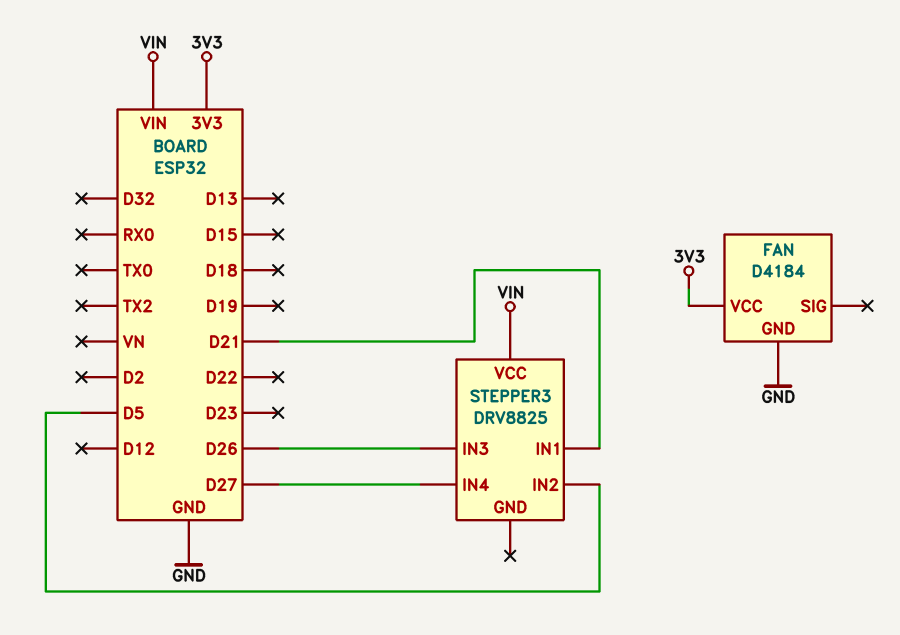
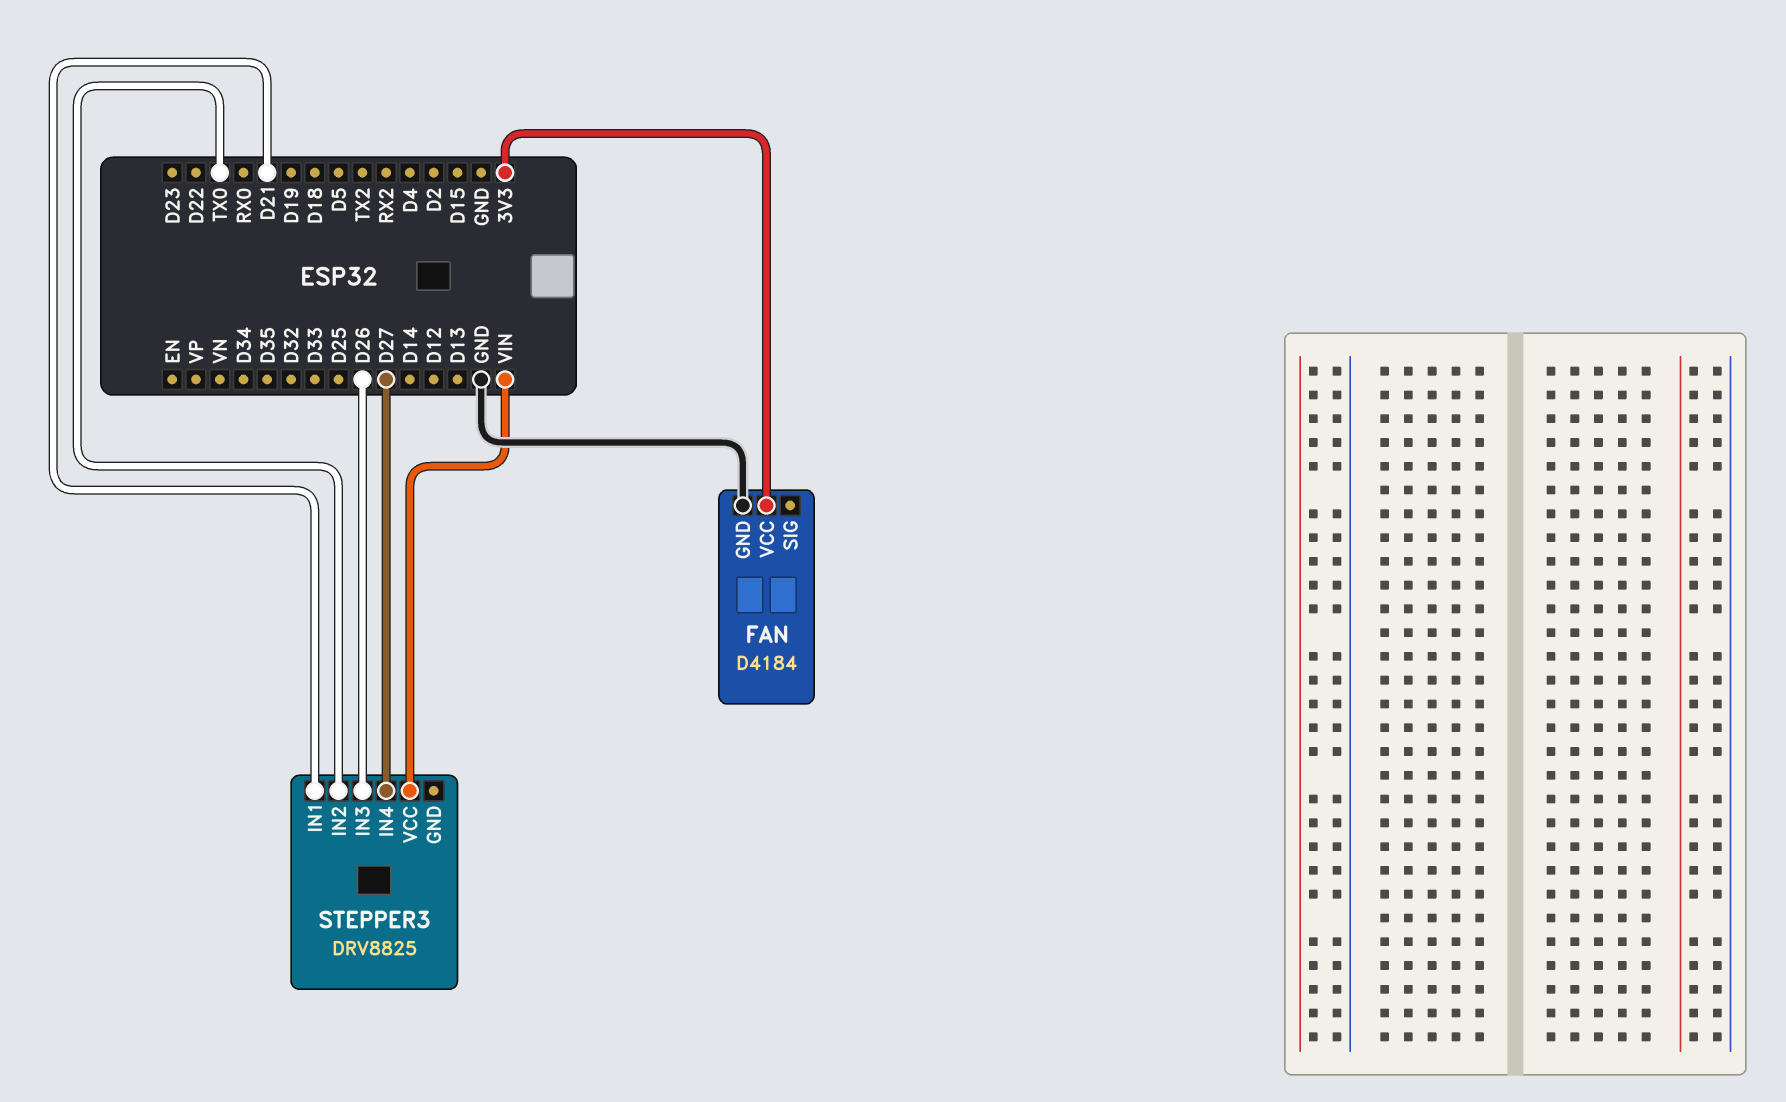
STEPPER3 pin IN2: D5 -> TX0

